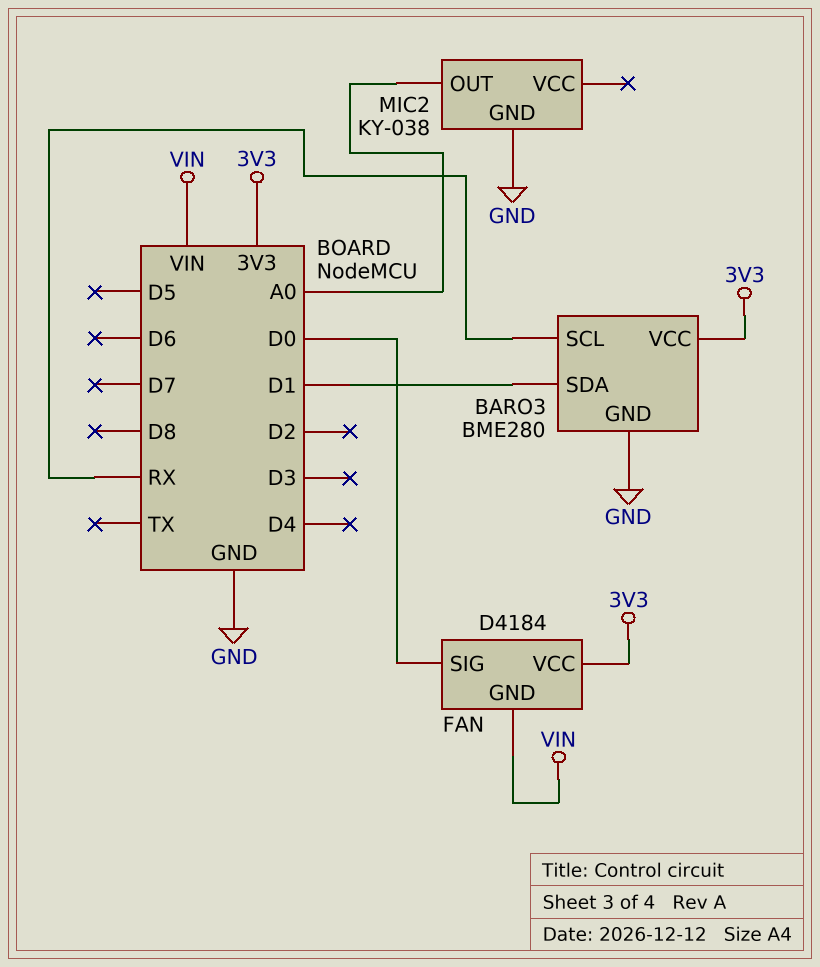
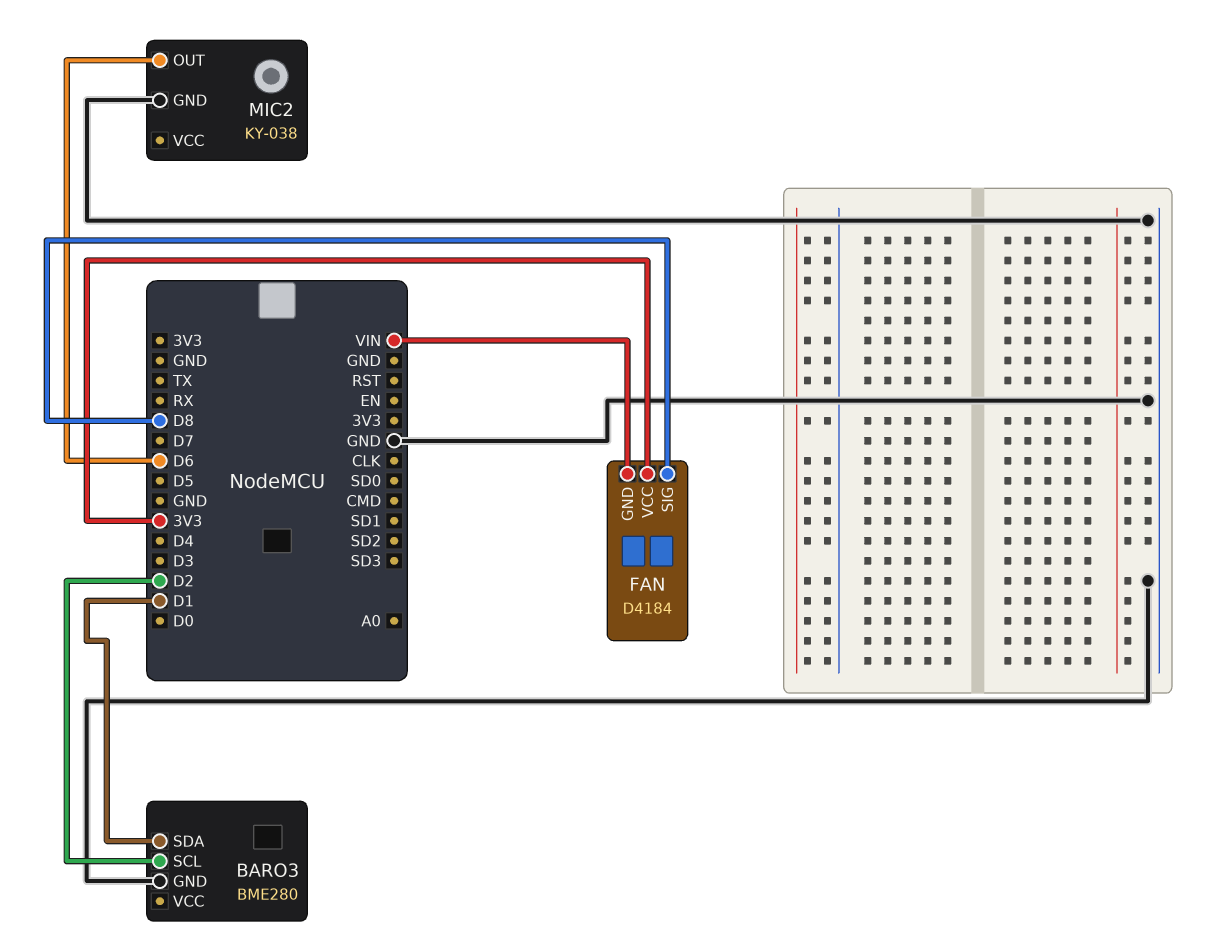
BARO3 pin SCL: RX -> D2
BARO3 pin VCC: 3V3 -> none
FAN pin SIG: D0 -> D8
MIC2 pin OUT: A0 -> D6

